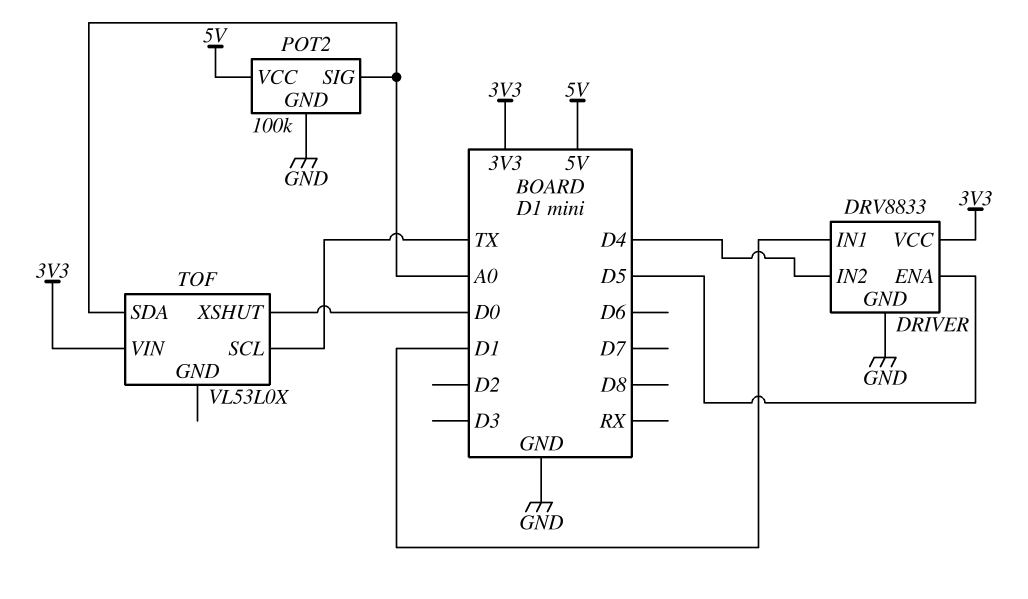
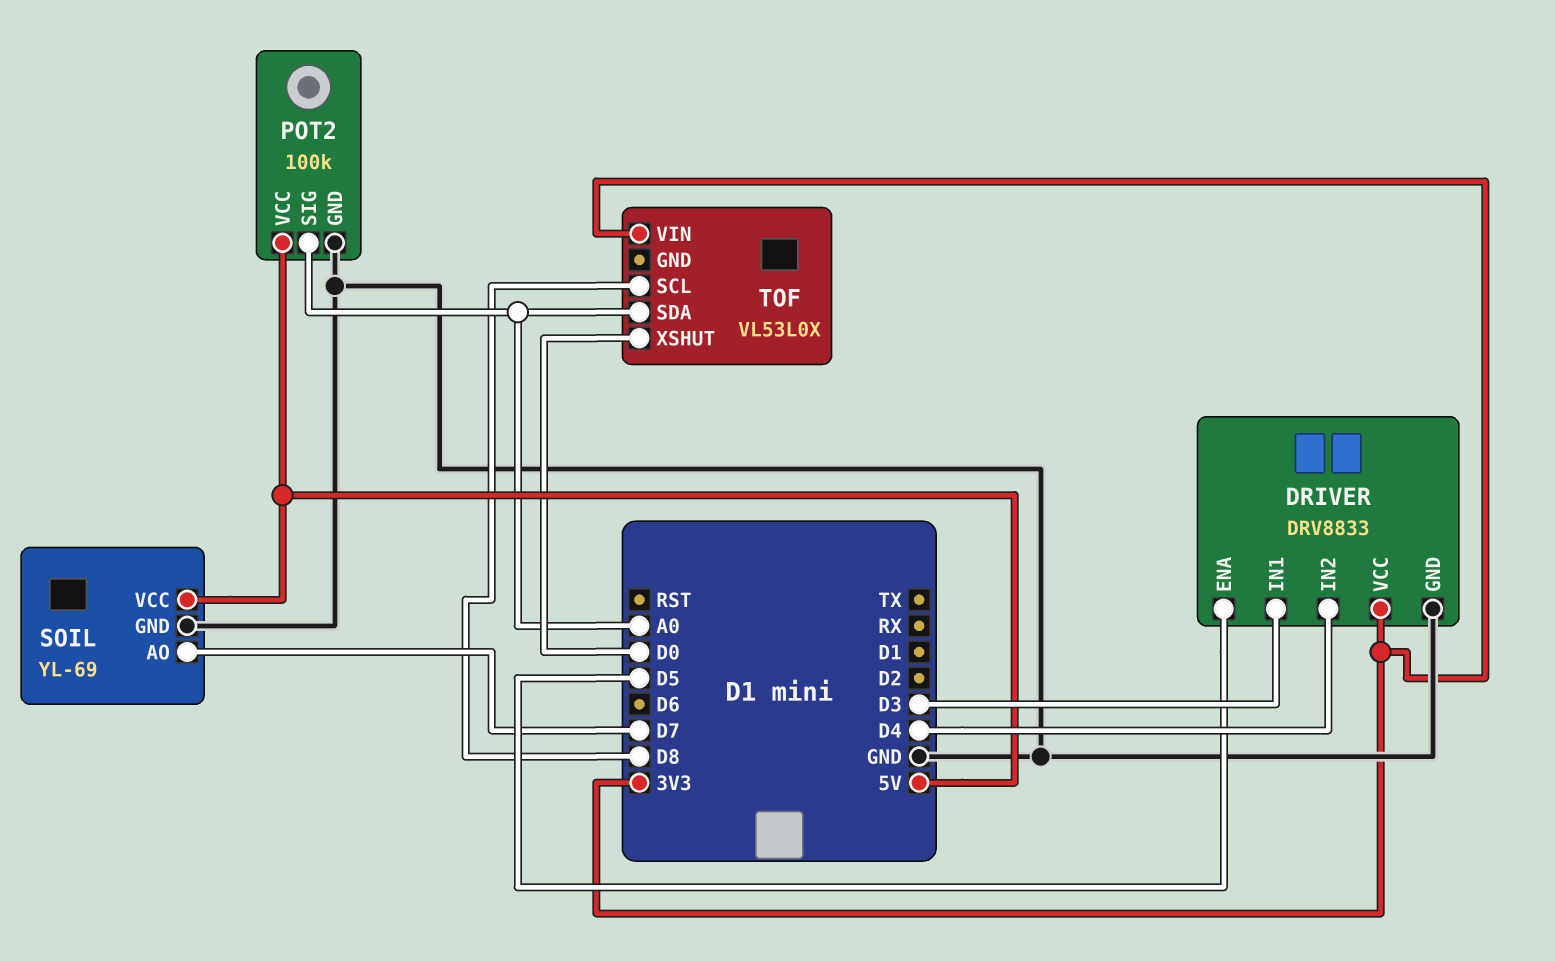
DRIVER pin IN1: D1 -> D3
SOIL: none -> YL-69
SOIL pin AO: none -> D7
SOIL pin GND: none -> GND
SOIL pin VCC: none -> 5V
TOF pin SCL: TX -> D8

